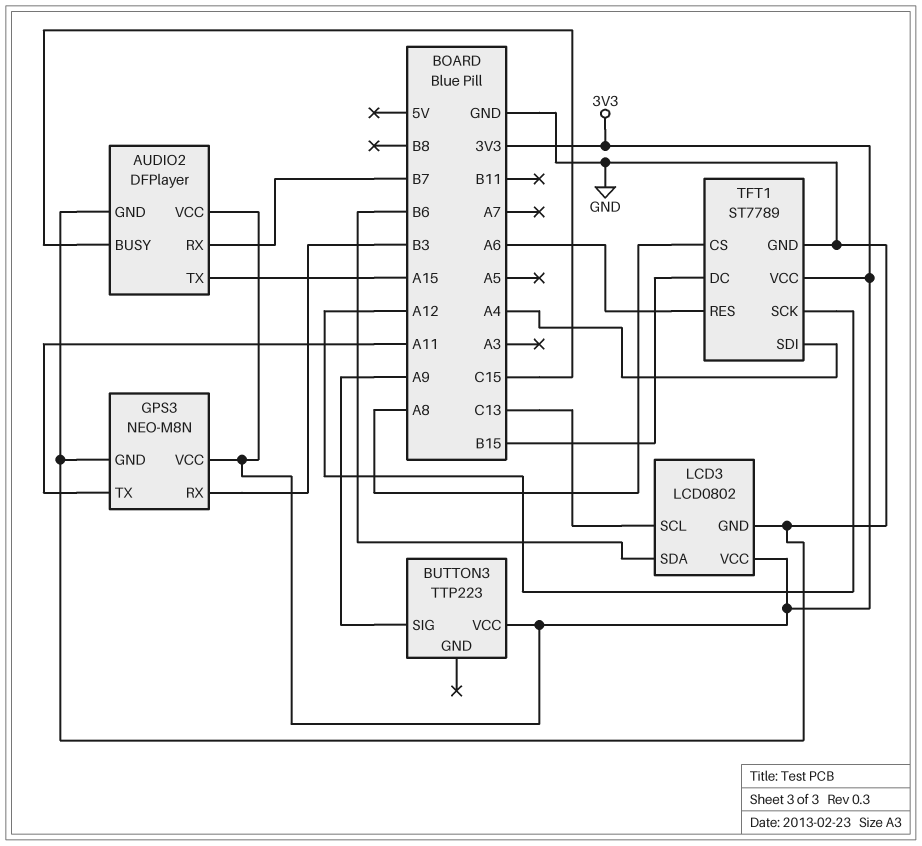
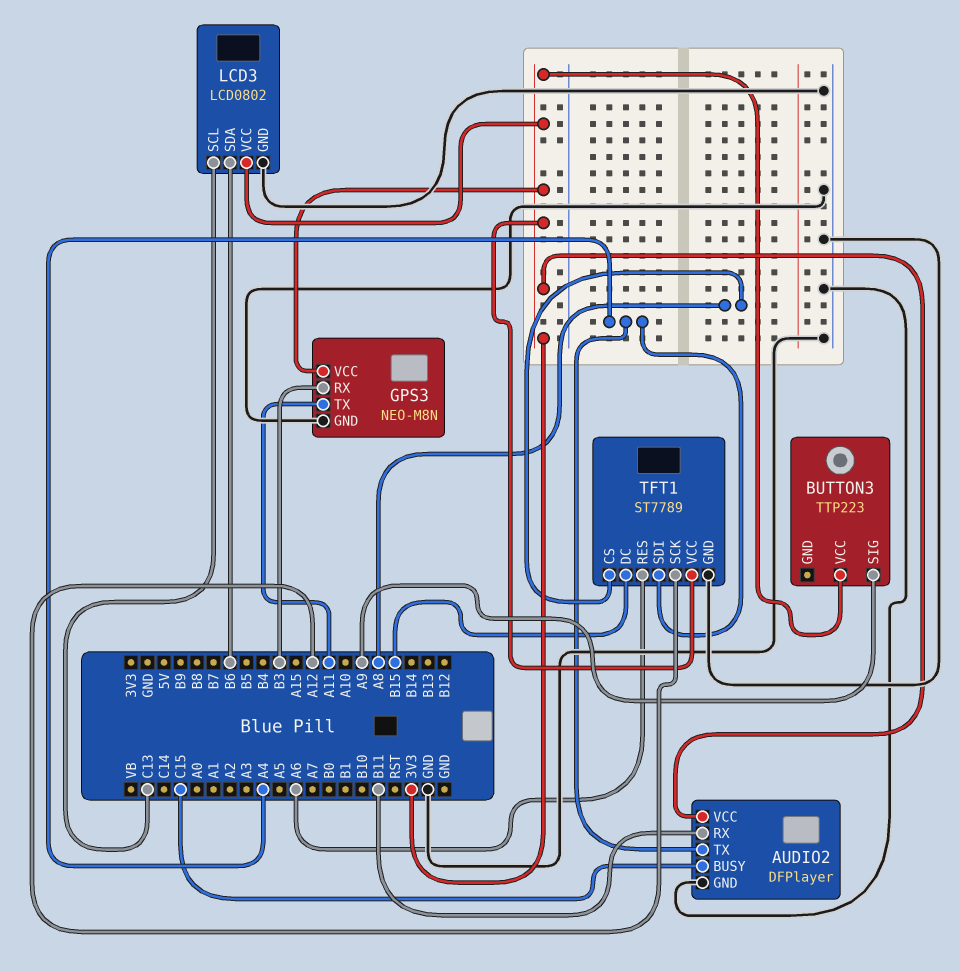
AUDIO2 pin RX: B7 -> B11
AUDIO2 pin TX: A15 -> A4

